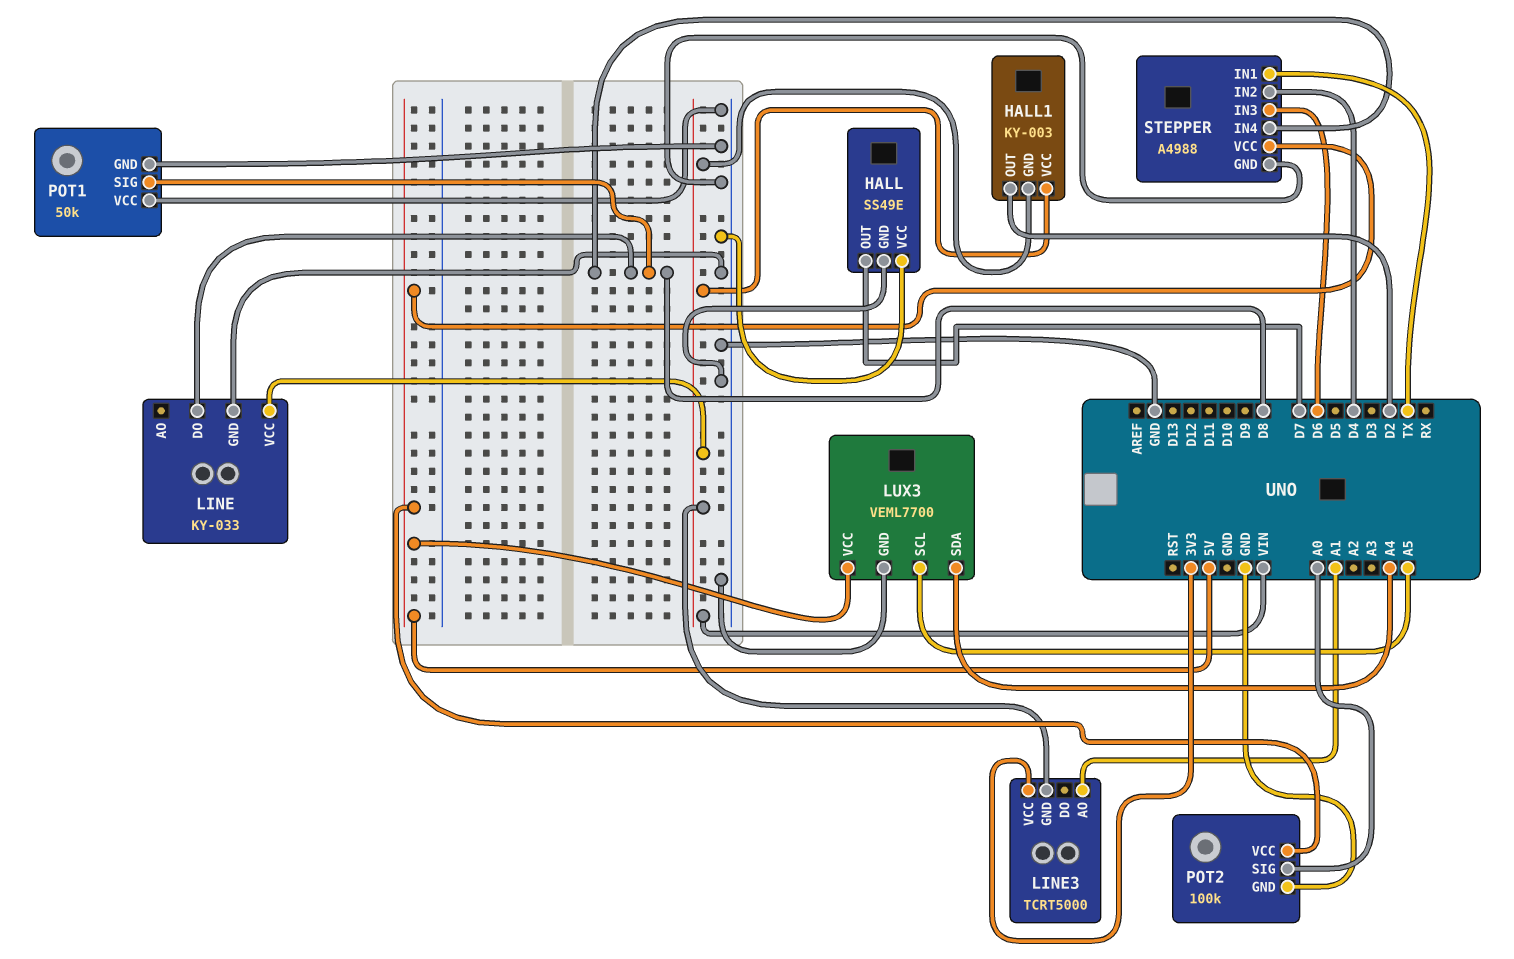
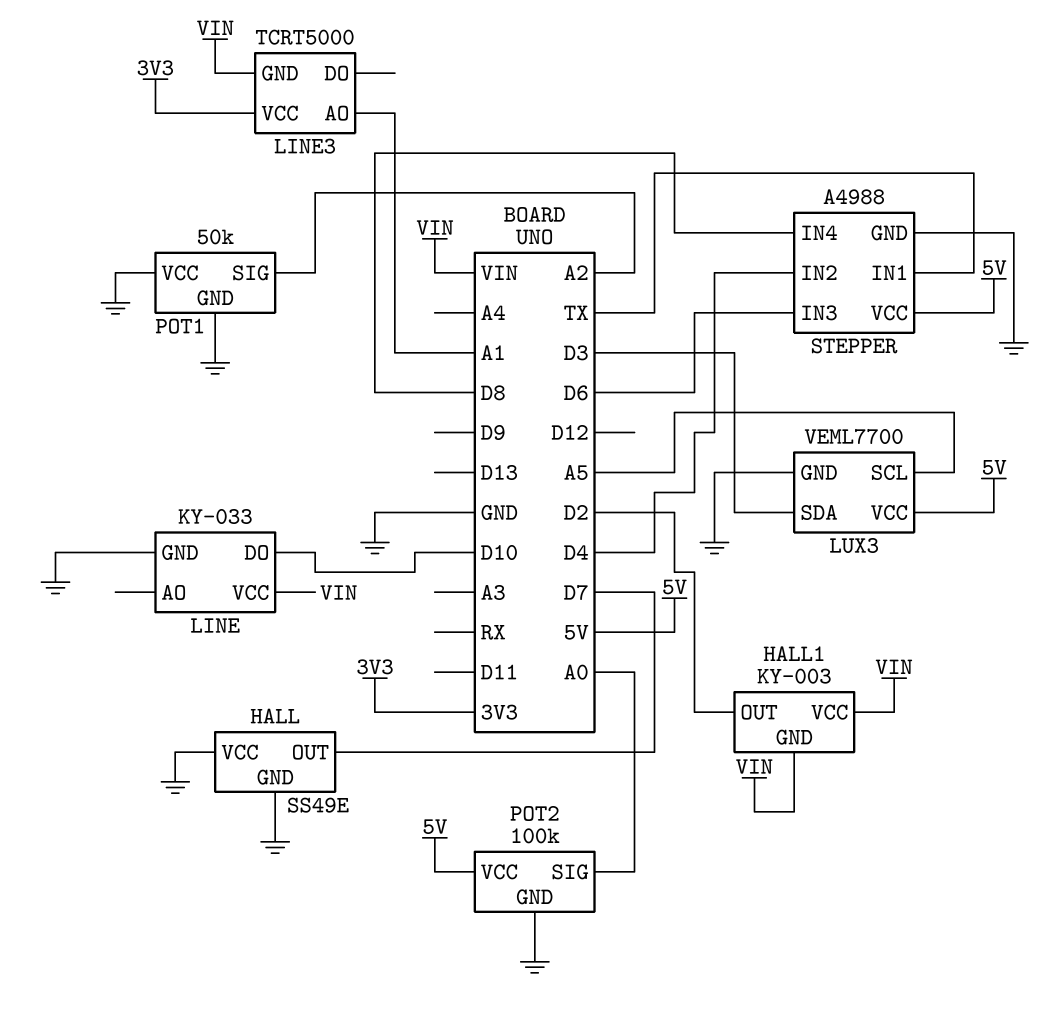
LINE pin DO: D8 -> D10
LUX3 pin SDA: A4 -> D3
POT1 pin SIG: D8 -> A2

